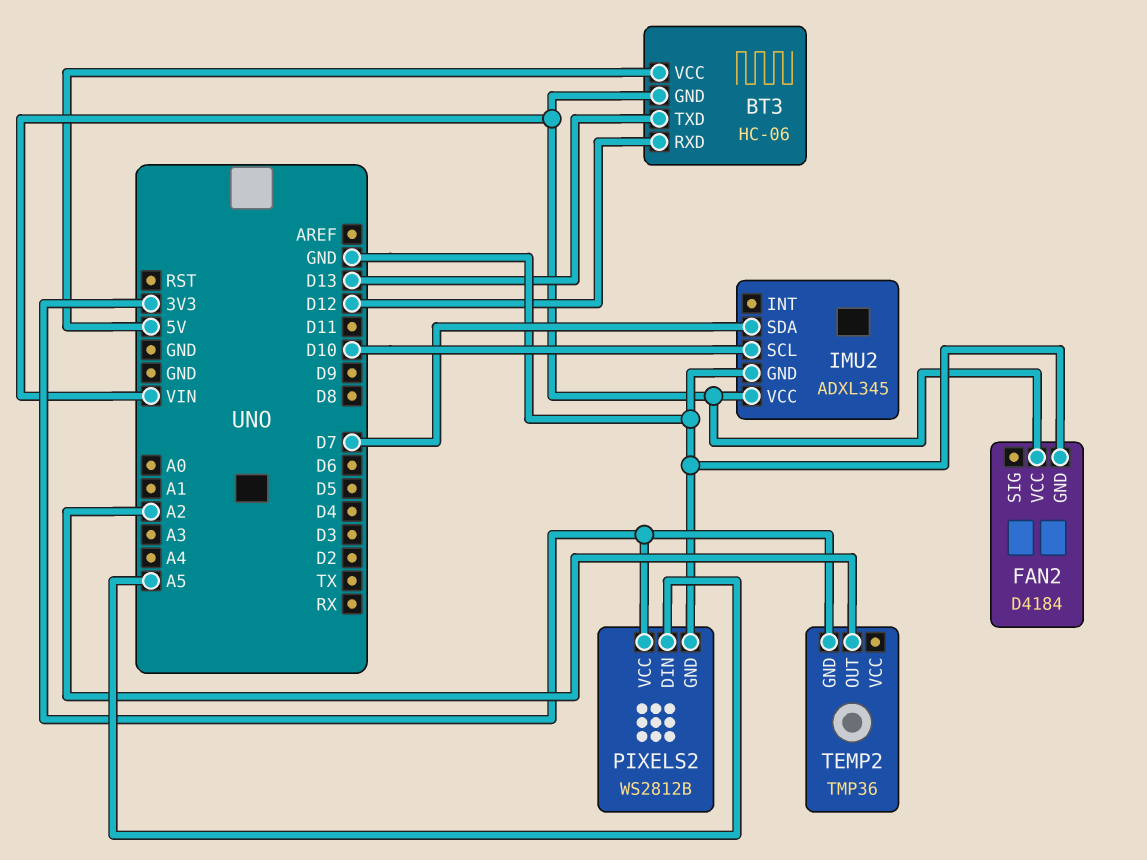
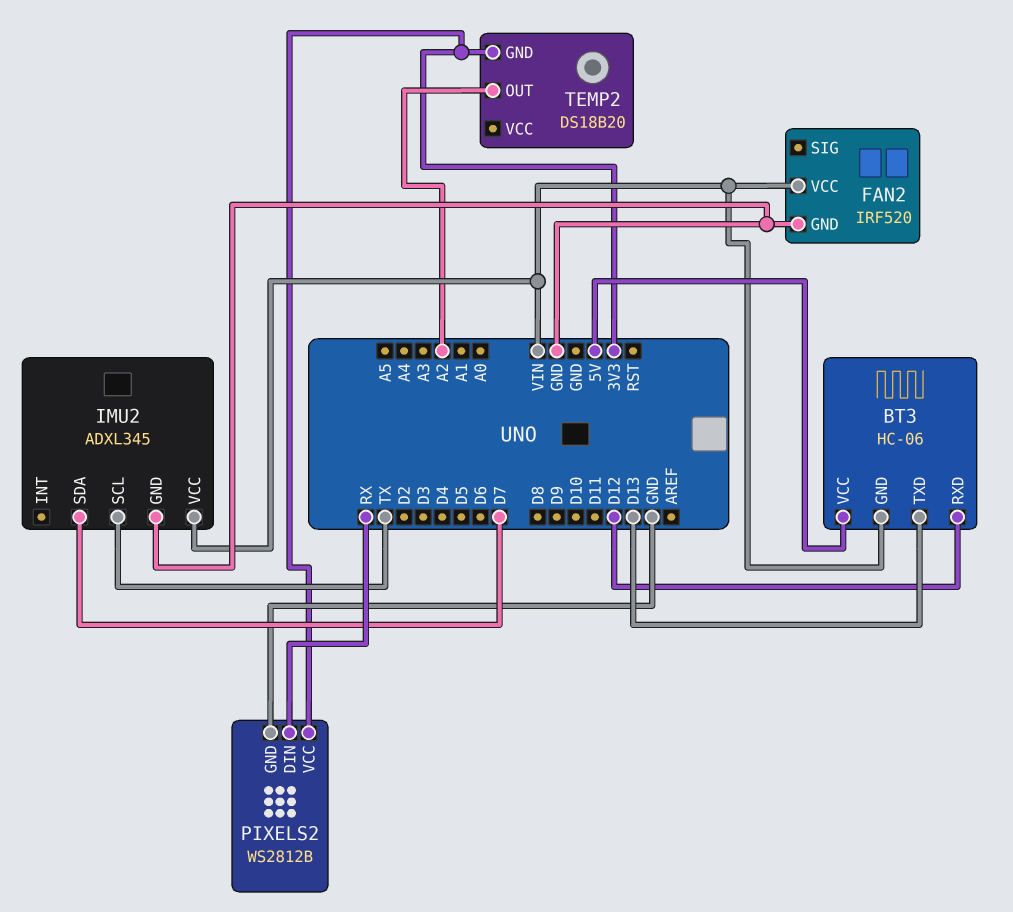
FAN2: D4184 -> IRF520
IMU2 pin SCL: D10 -> TX
PIXELS2 pin DIN: A5 -> RX
TEMP2: TMP36 -> DS18B20

